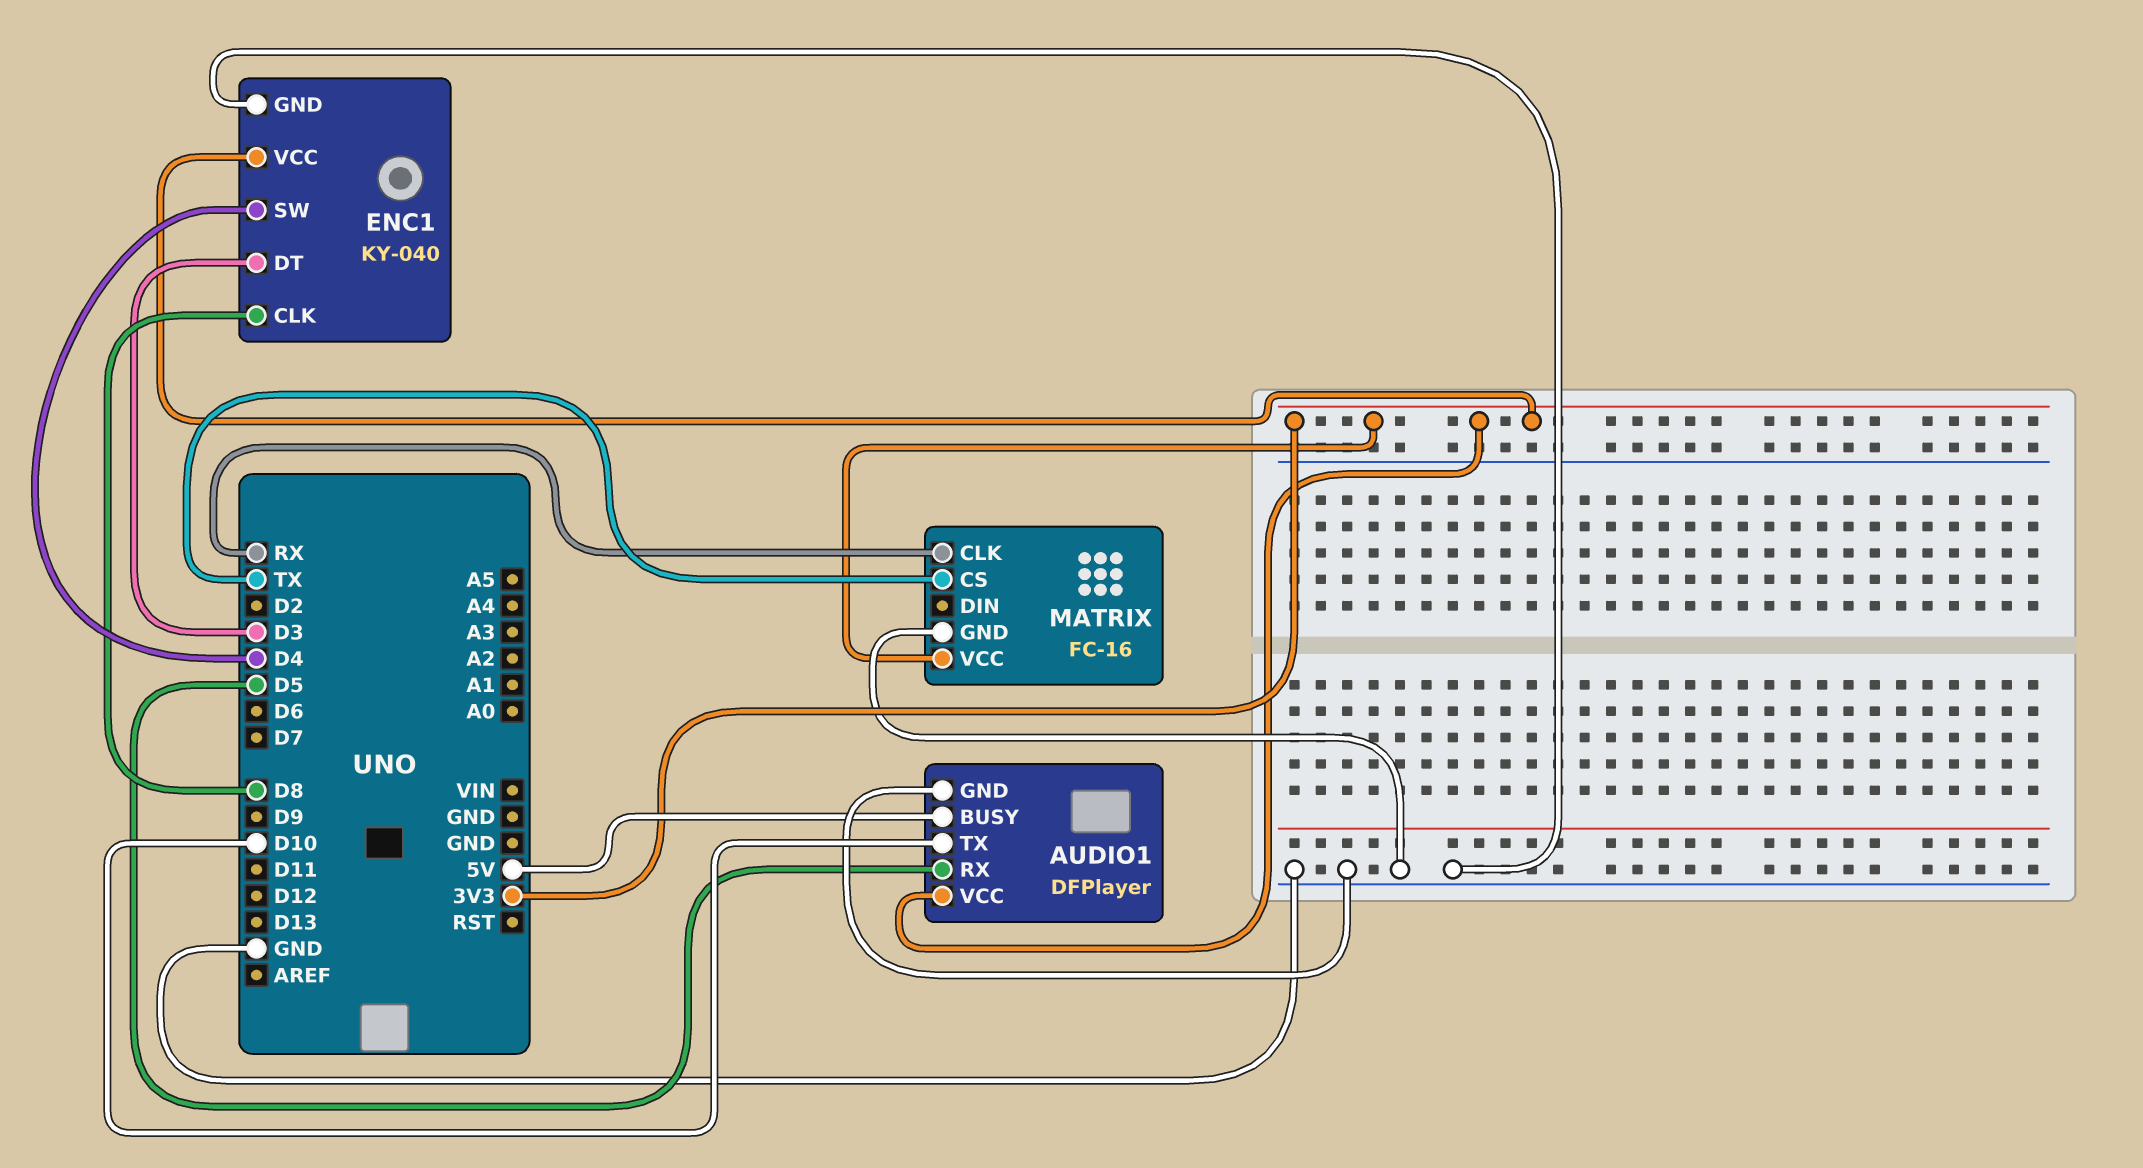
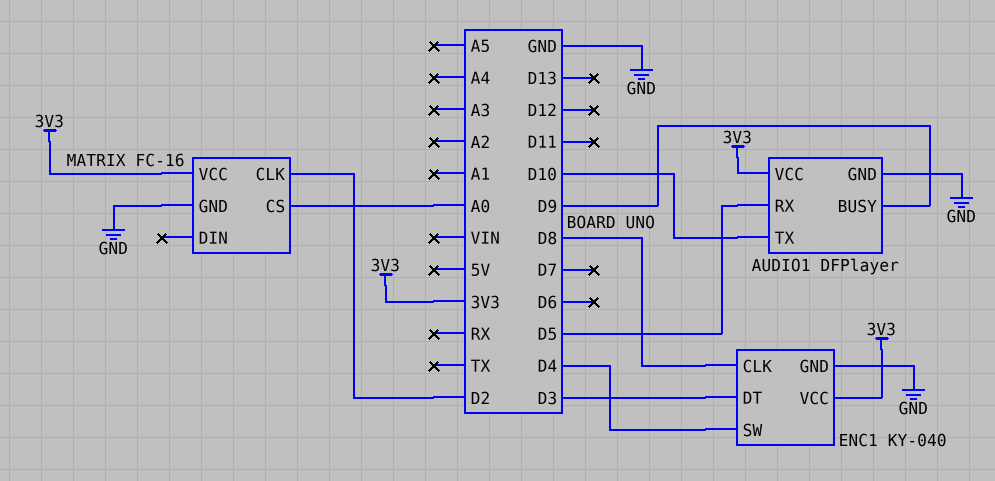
AUDIO1 pin BUSY: 5V -> D9
MATRIX pin CLK: RX -> D2
MATRIX pin CS: TX -> A0

